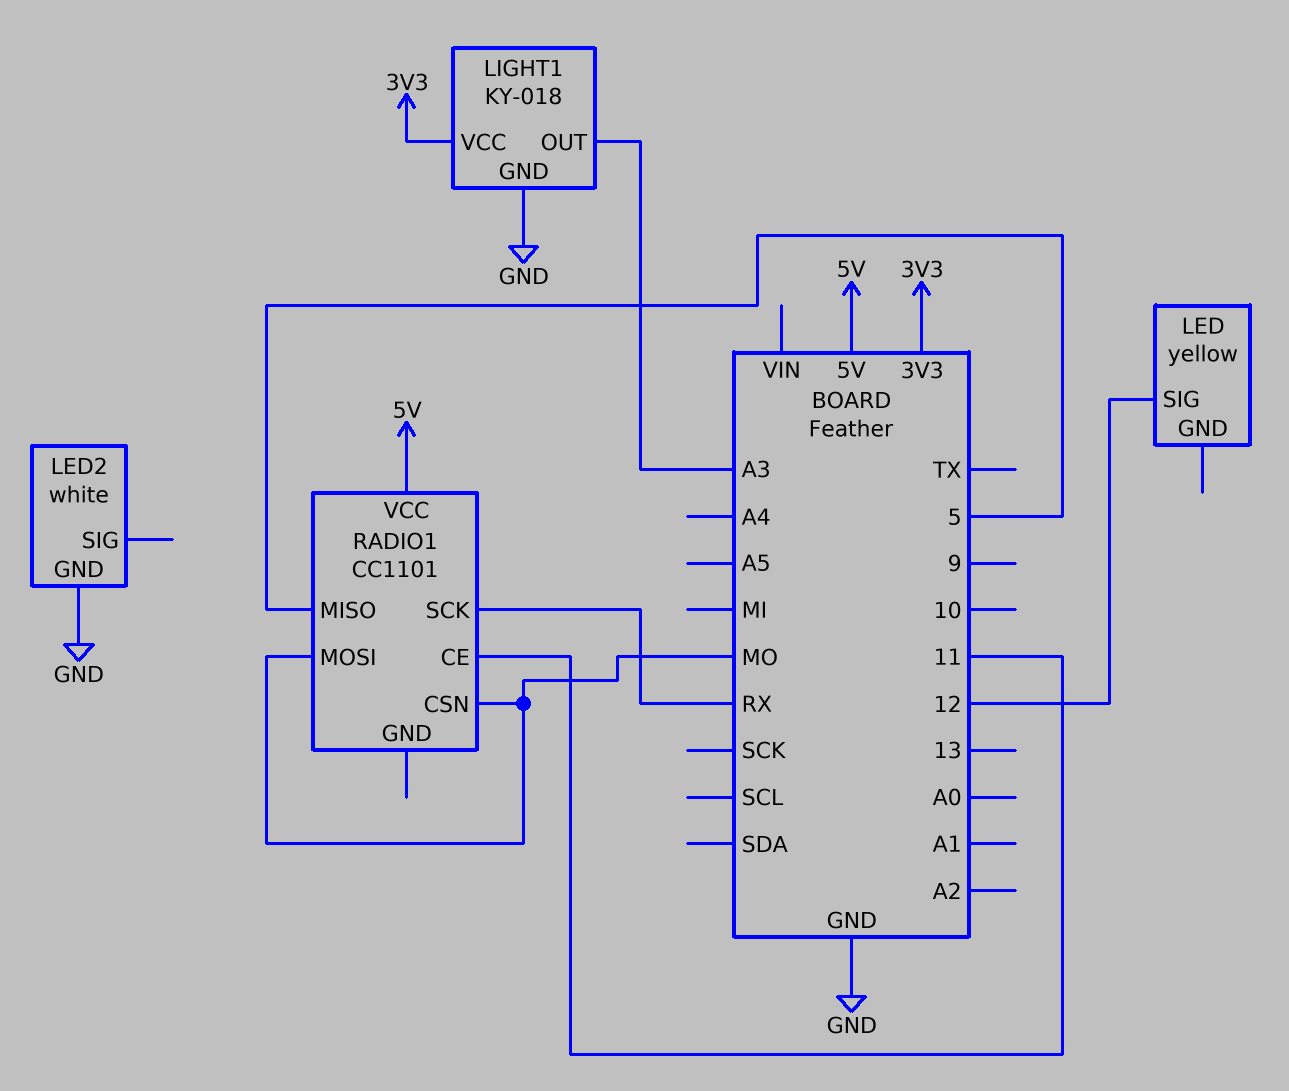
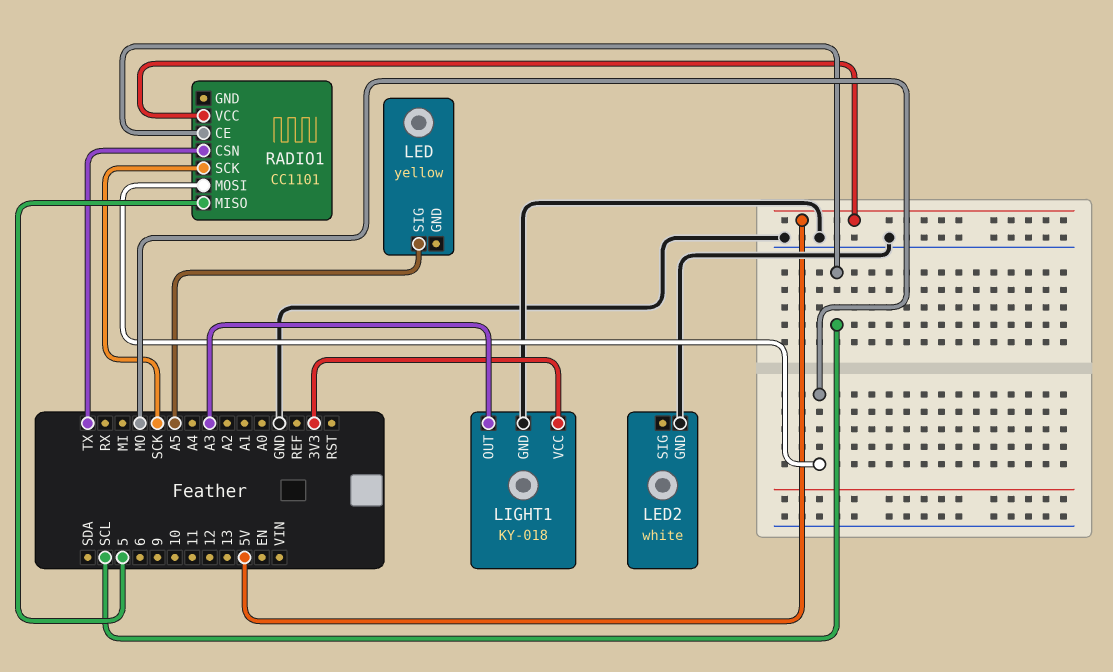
LED pin SIG: 12 -> A5
RADIO1 pin CE: 11 -> SCL
RADIO1 pin CSN: MO -> TX
RADIO1 pin SCK: RX -> SCK

